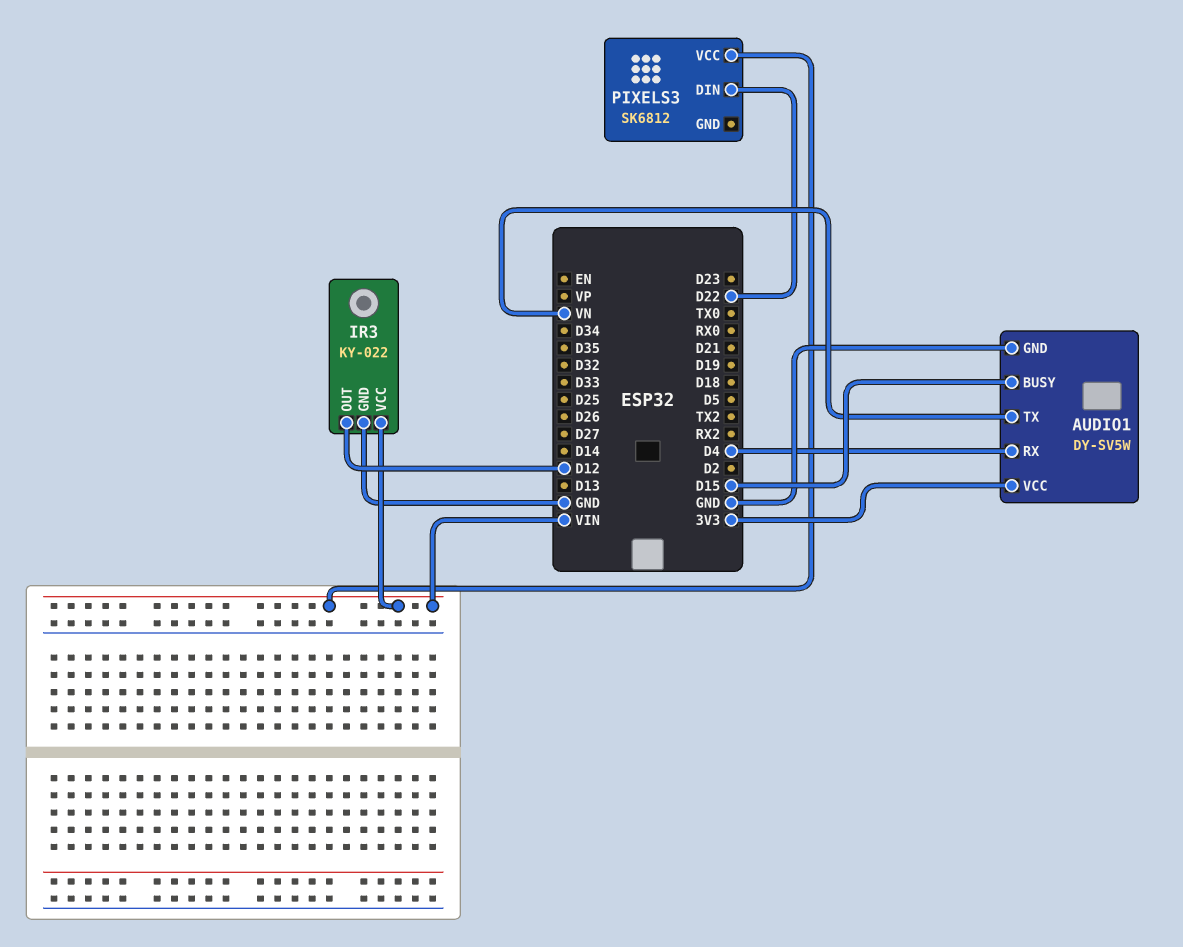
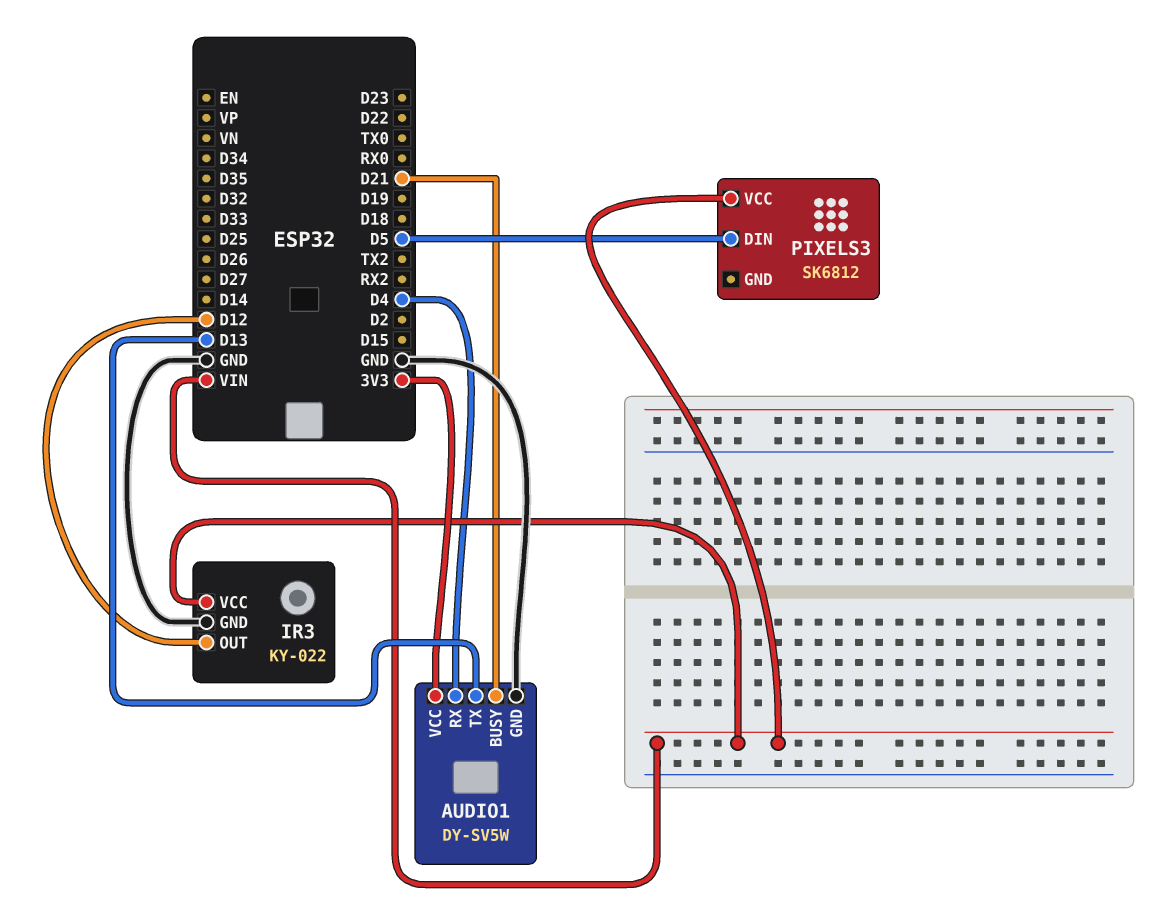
AUDIO1 pin BUSY: D15 -> D21
AUDIO1 pin TX: VN -> D13
PIXELS3 pin DIN: D22 -> D5

